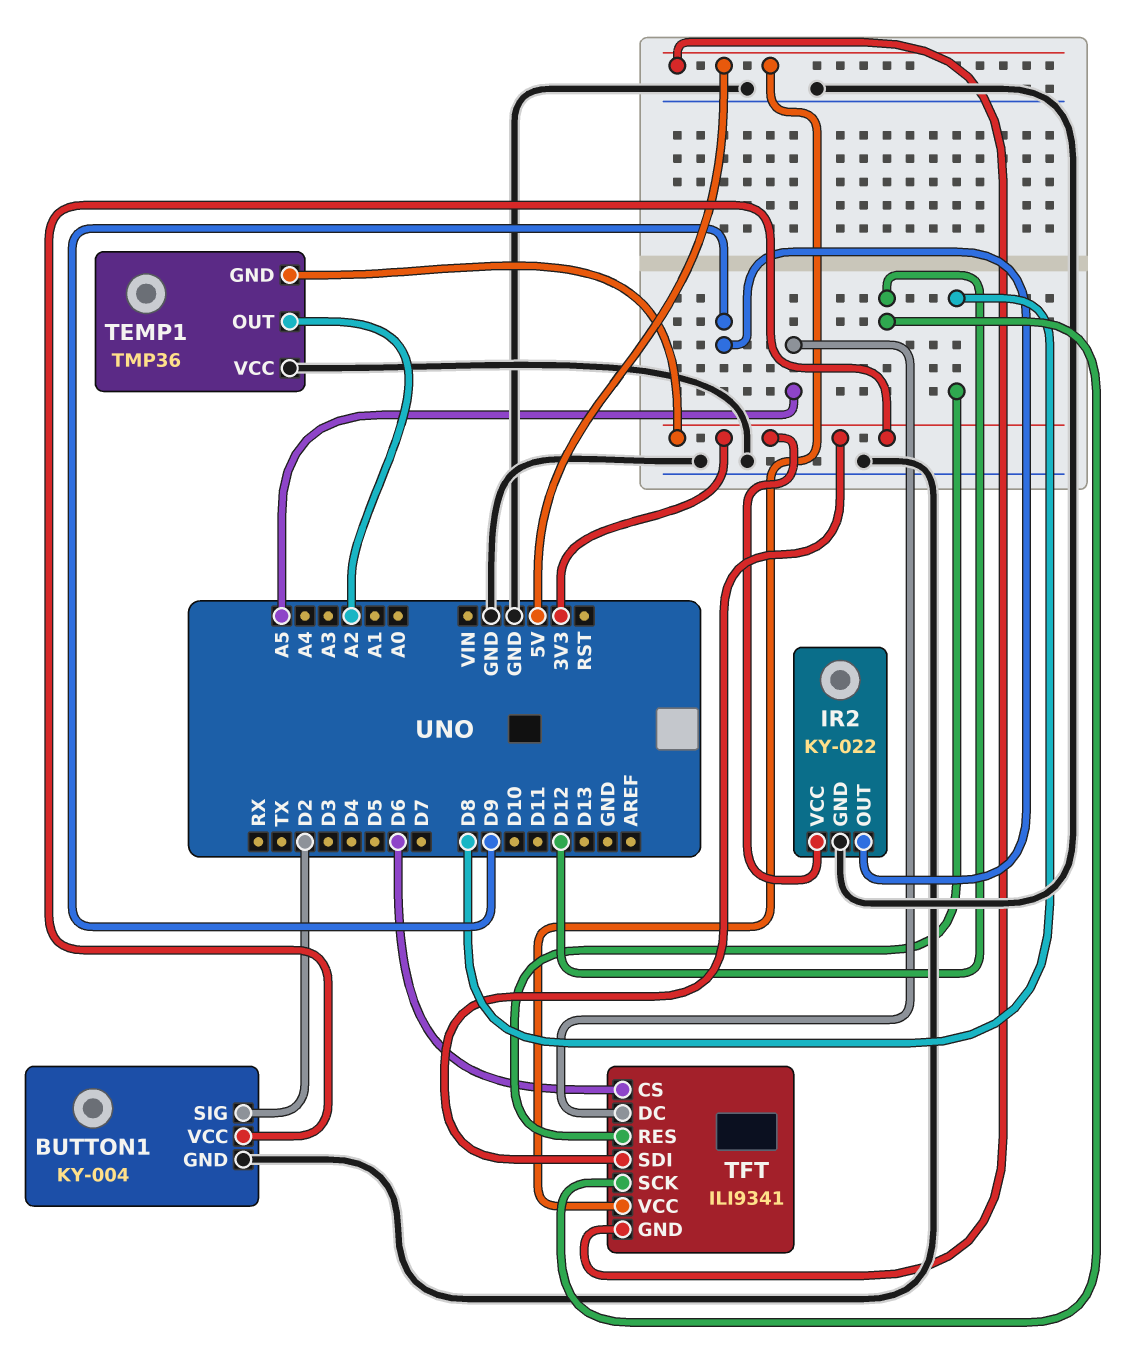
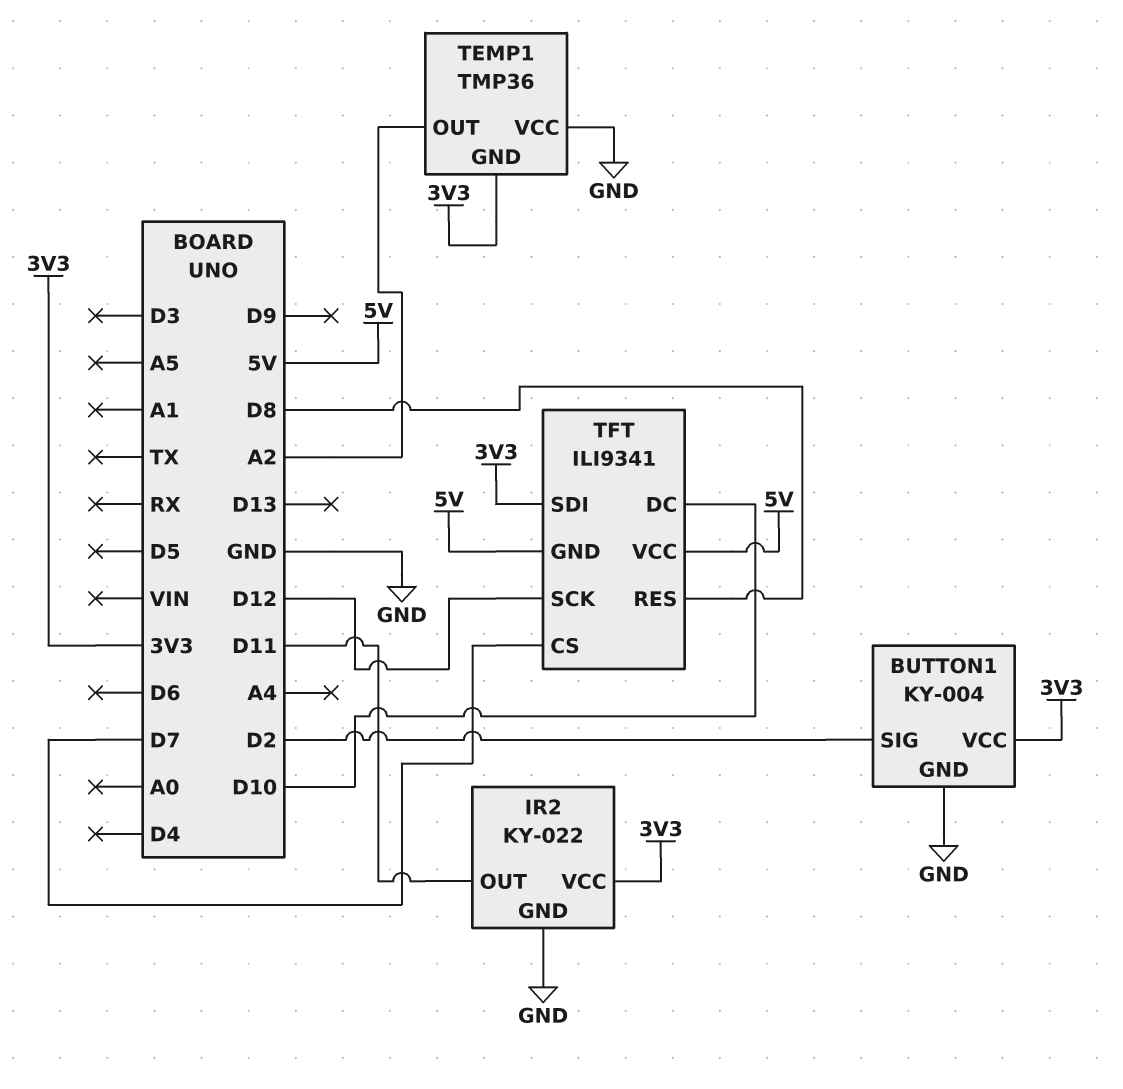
IR2 pin OUT: D9 -> D11
TFT pin CS: D6 -> D7
TFT pin DC: A5 -> D10

